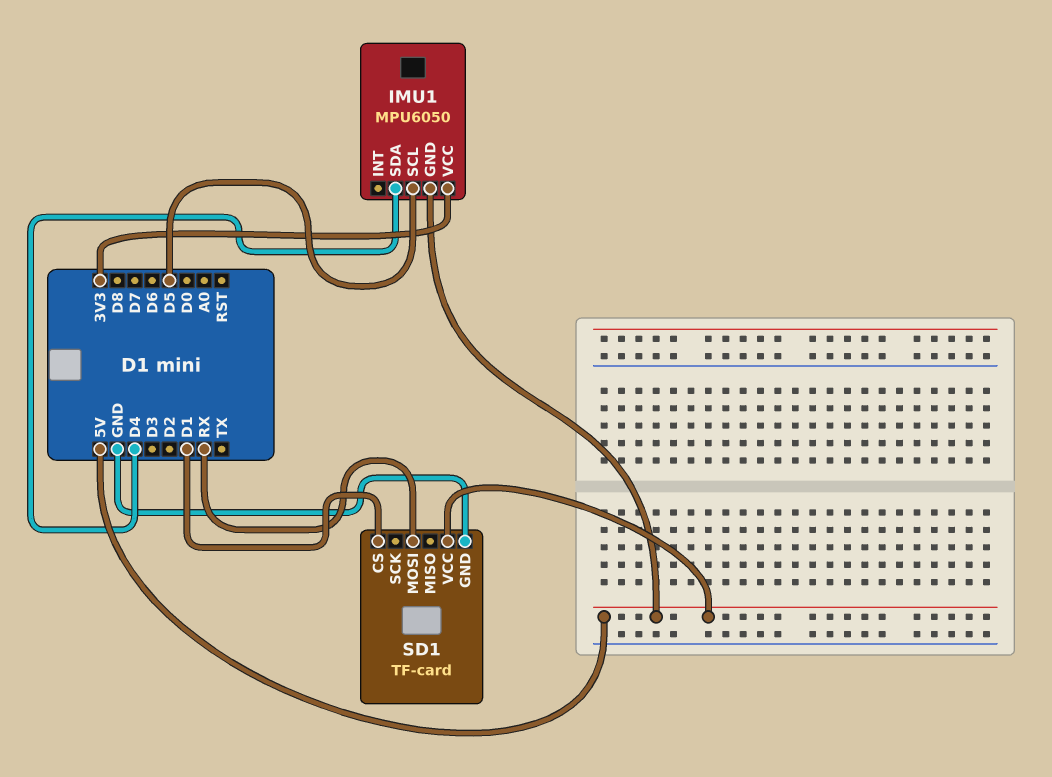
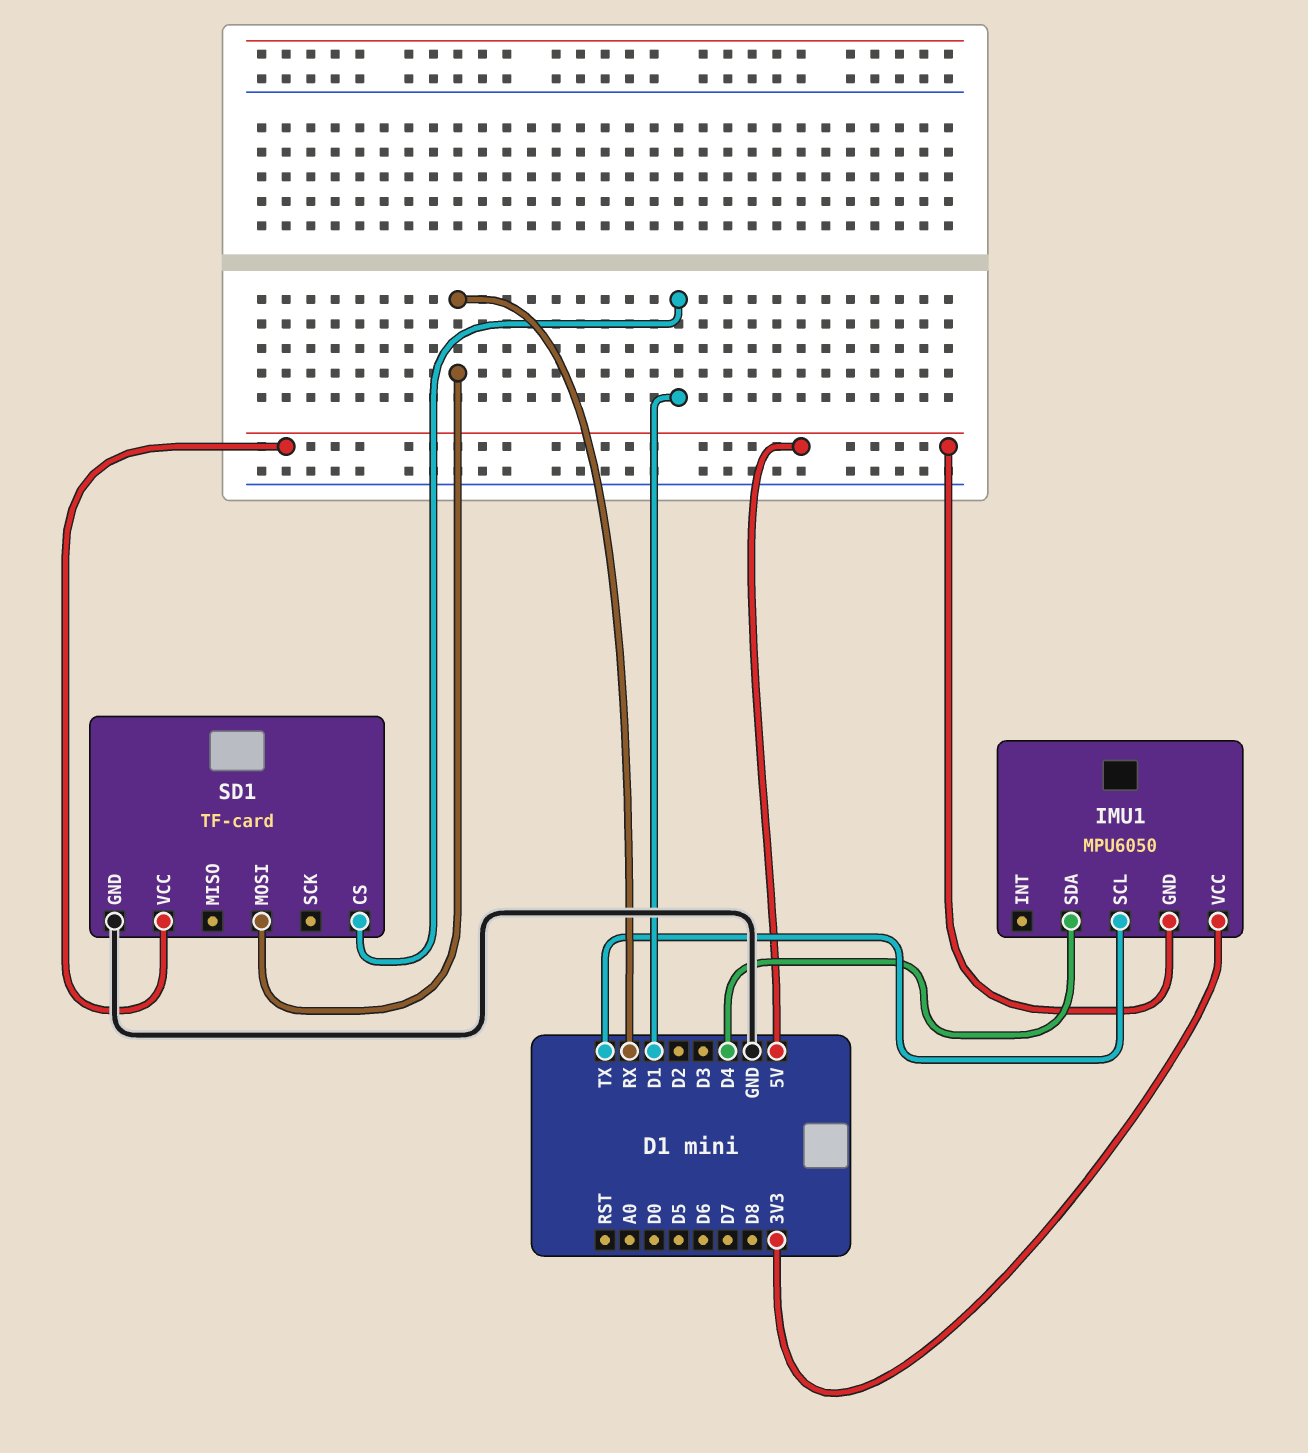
IMU1 pin SCL: D5 -> TX

